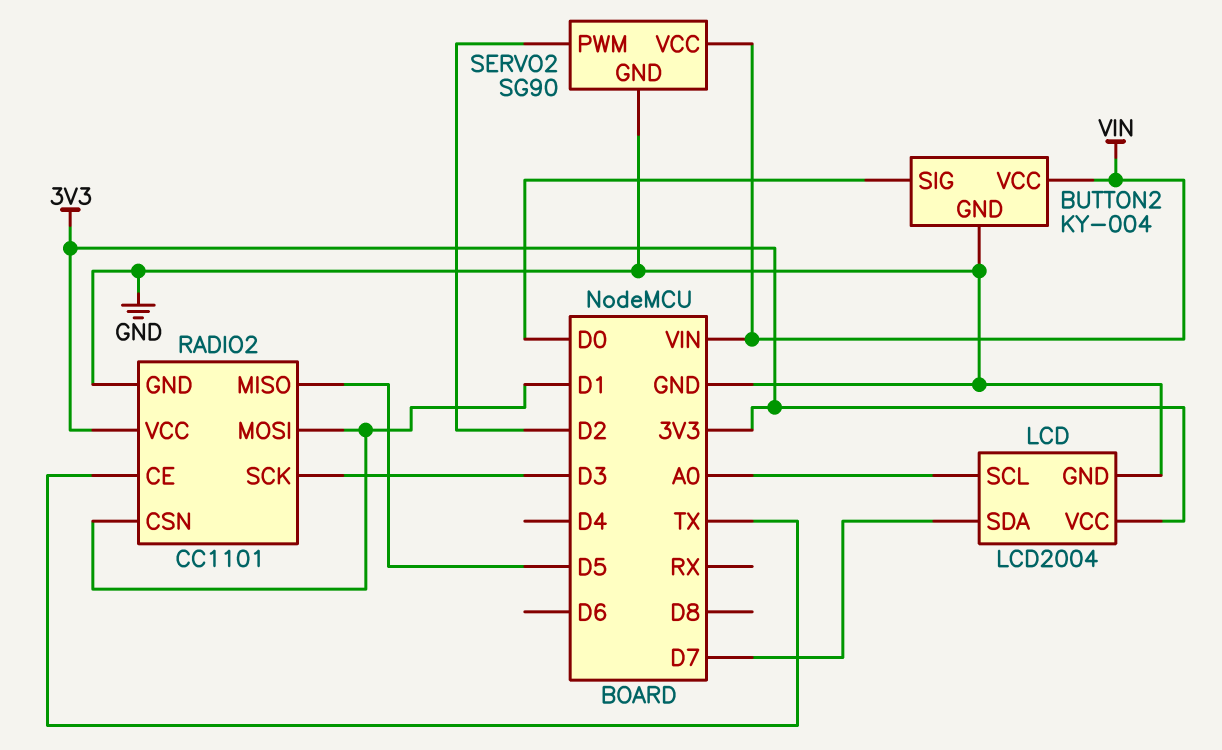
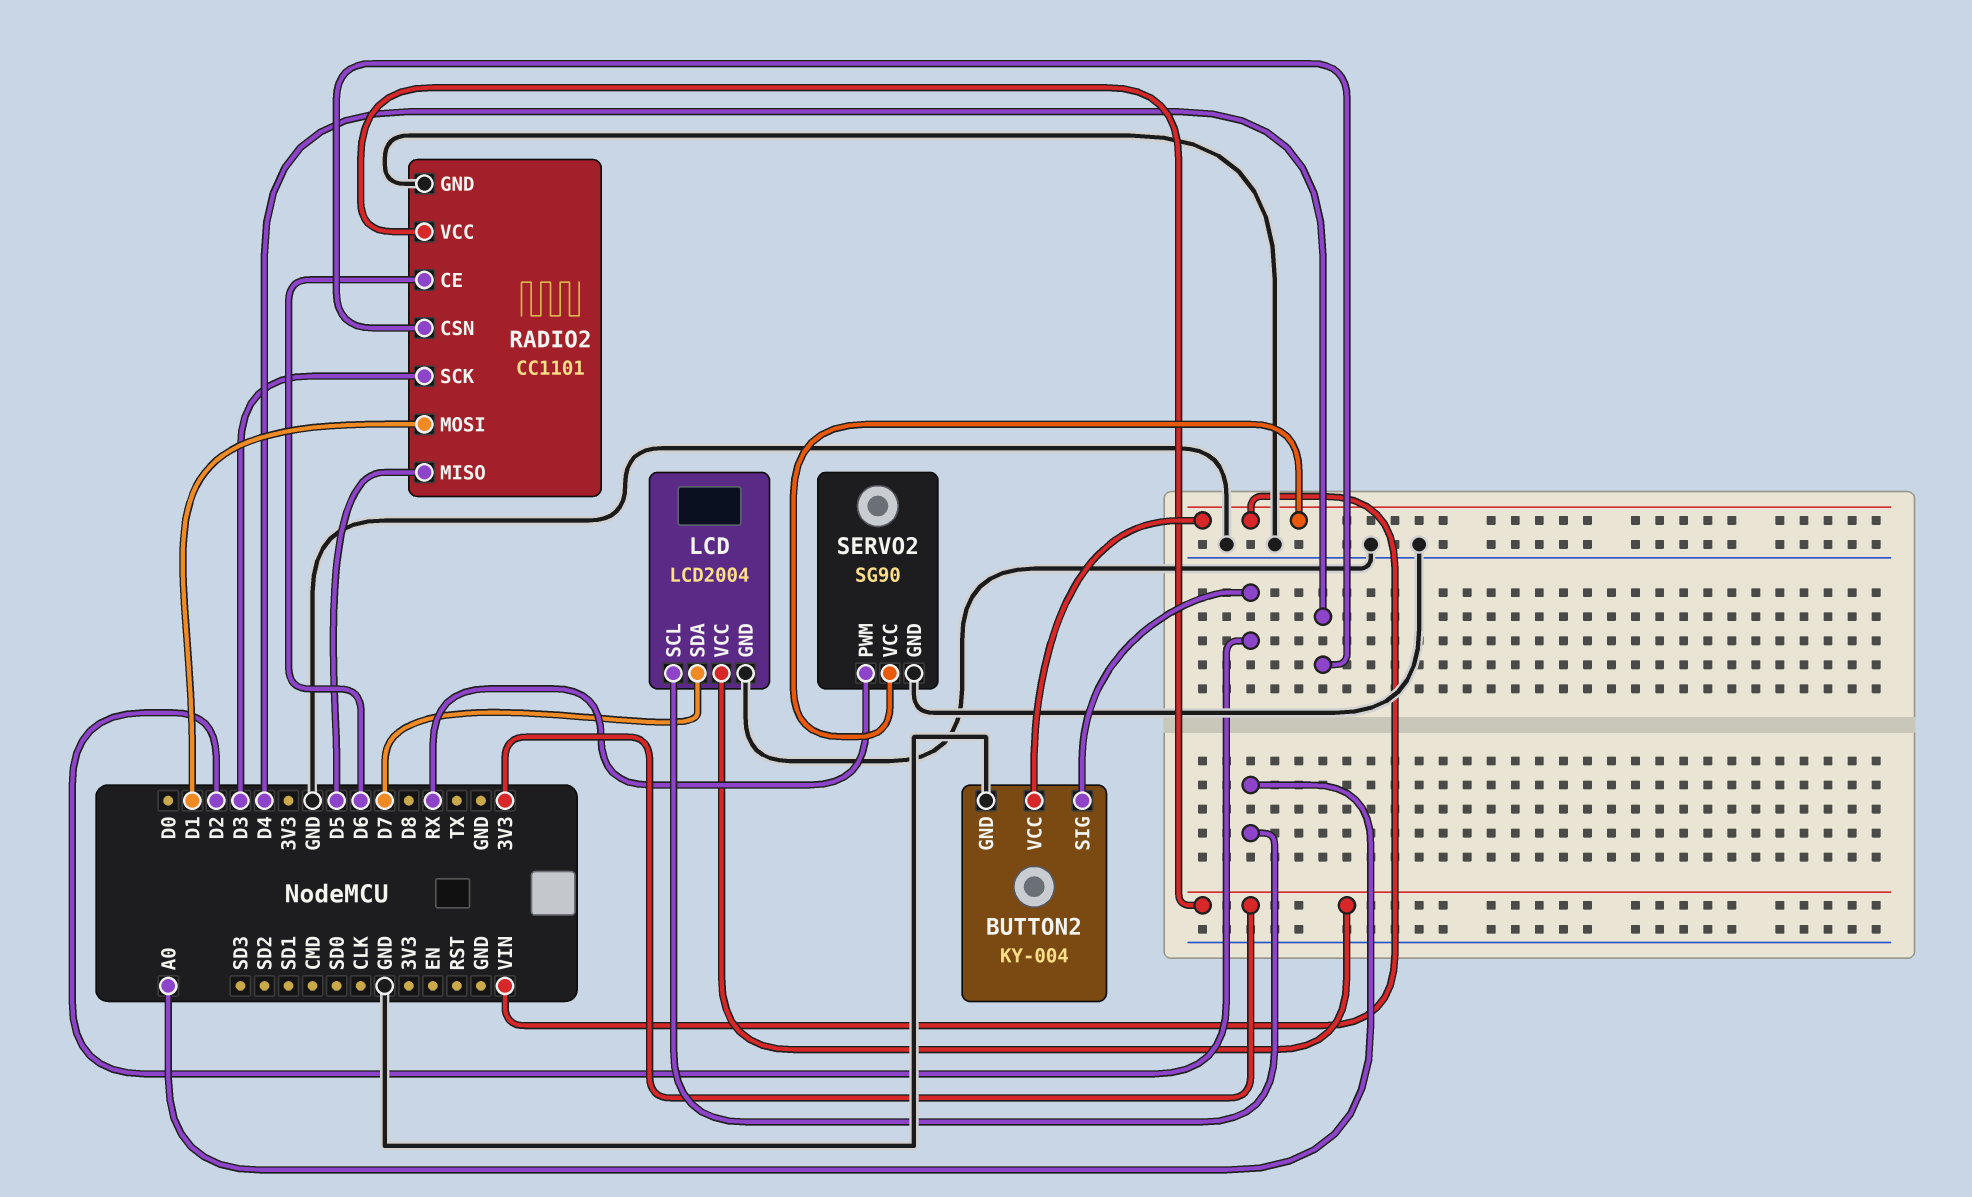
BUTTON2 pin SIG: D0 -> D2
RADIO2 pin CE: TX -> D6
RADIO2 pin CSN: D1 -> D4
SERVO2 pin PWM: D2 -> RX

